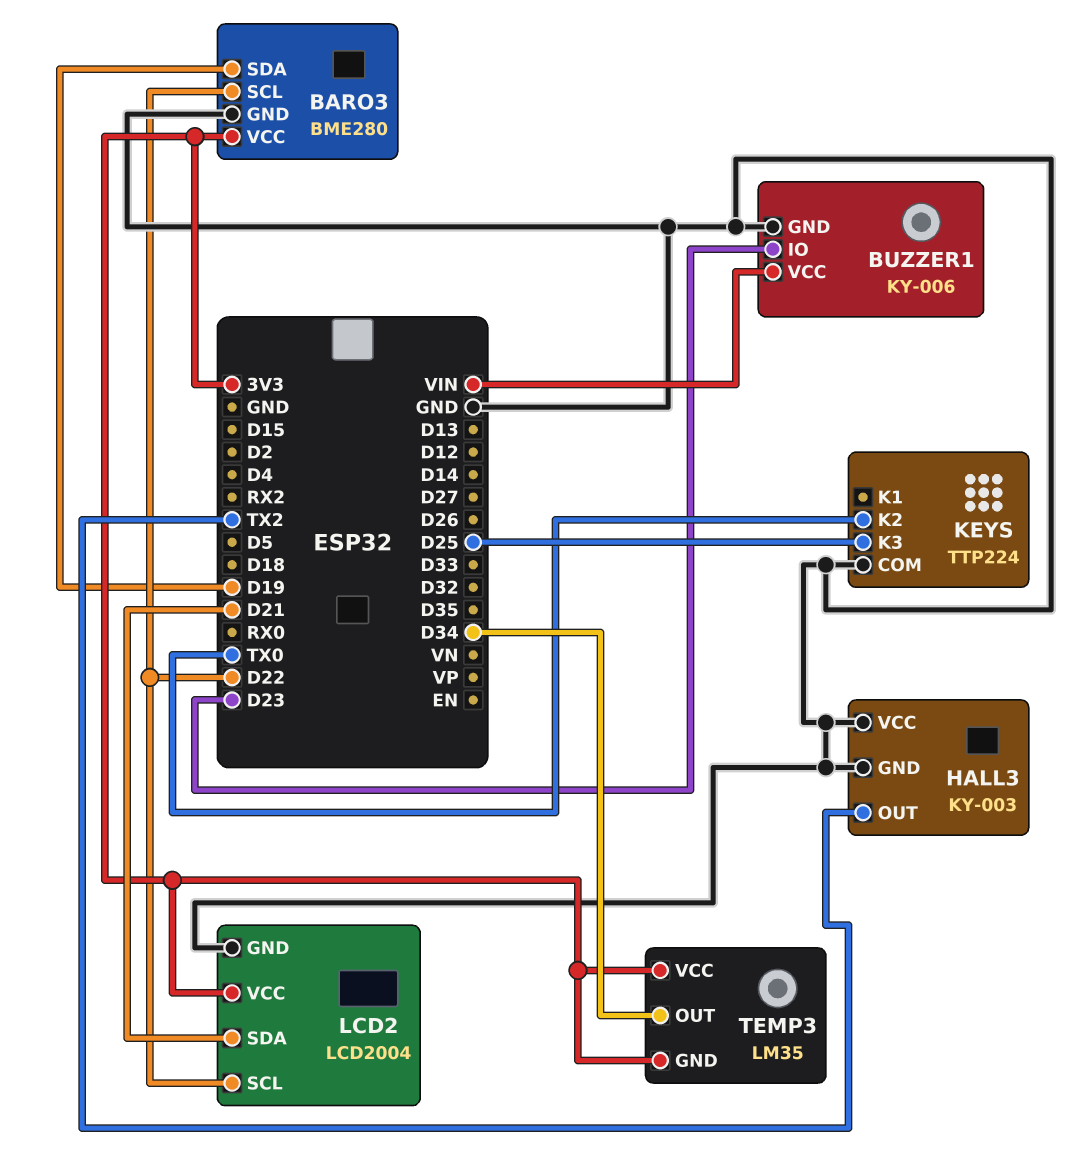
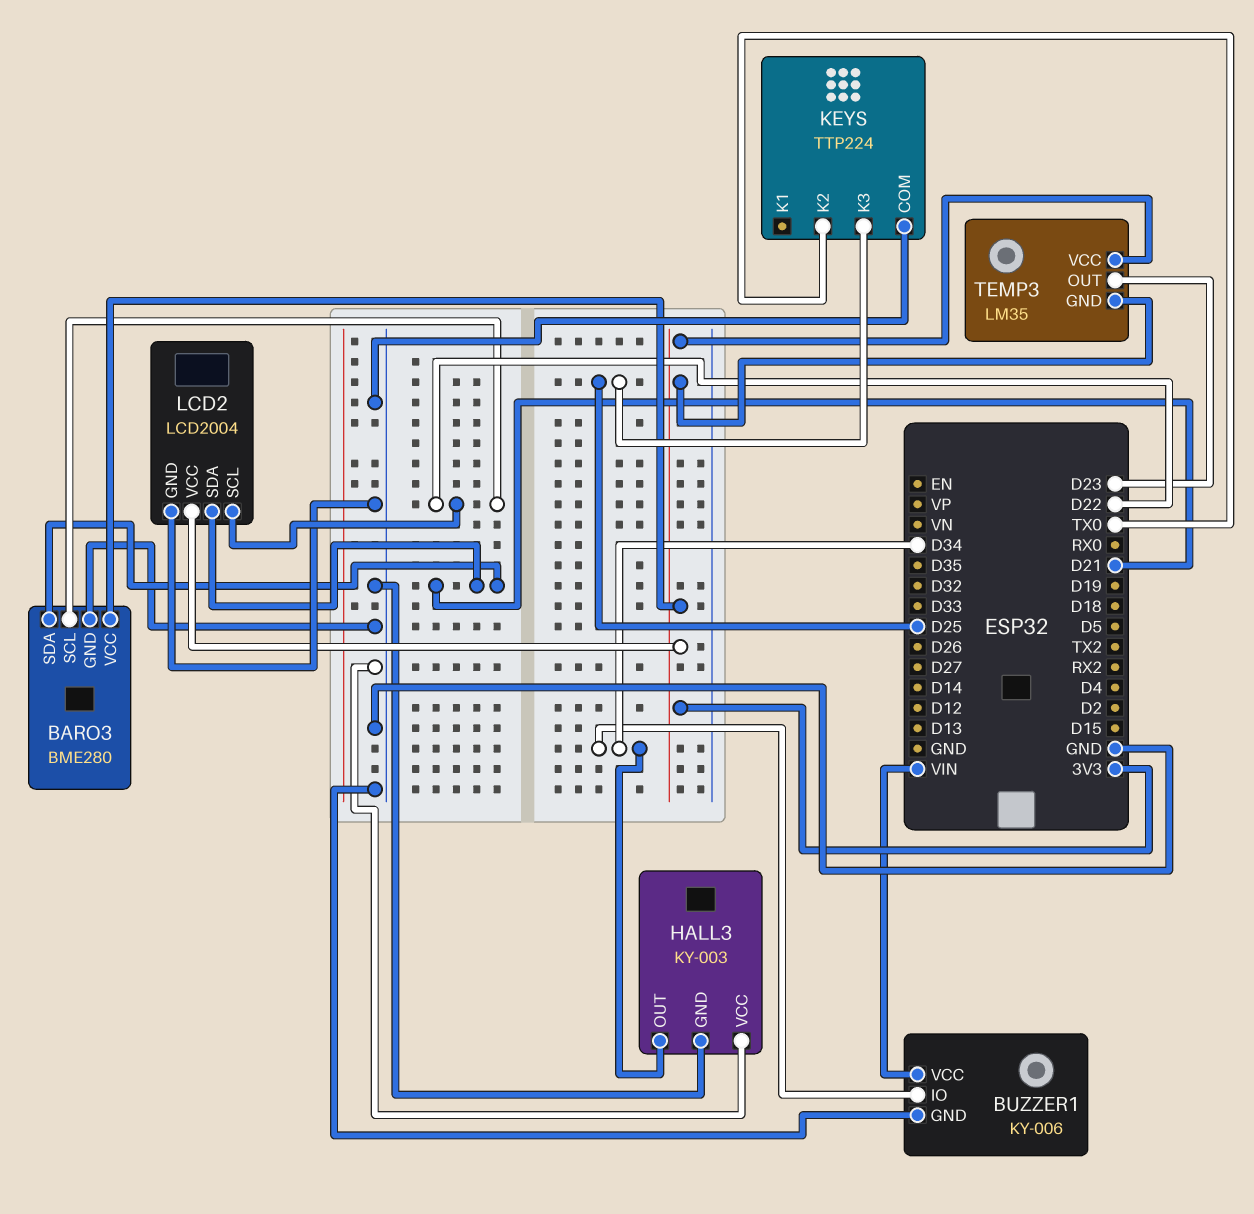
BARO3 pin SDA: D19 -> D21
BUZZER1 pin IO: D23 -> D34
HALL3 pin OUT: TX2 -> D34
TEMP3 pin OUT: D34 -> D23

